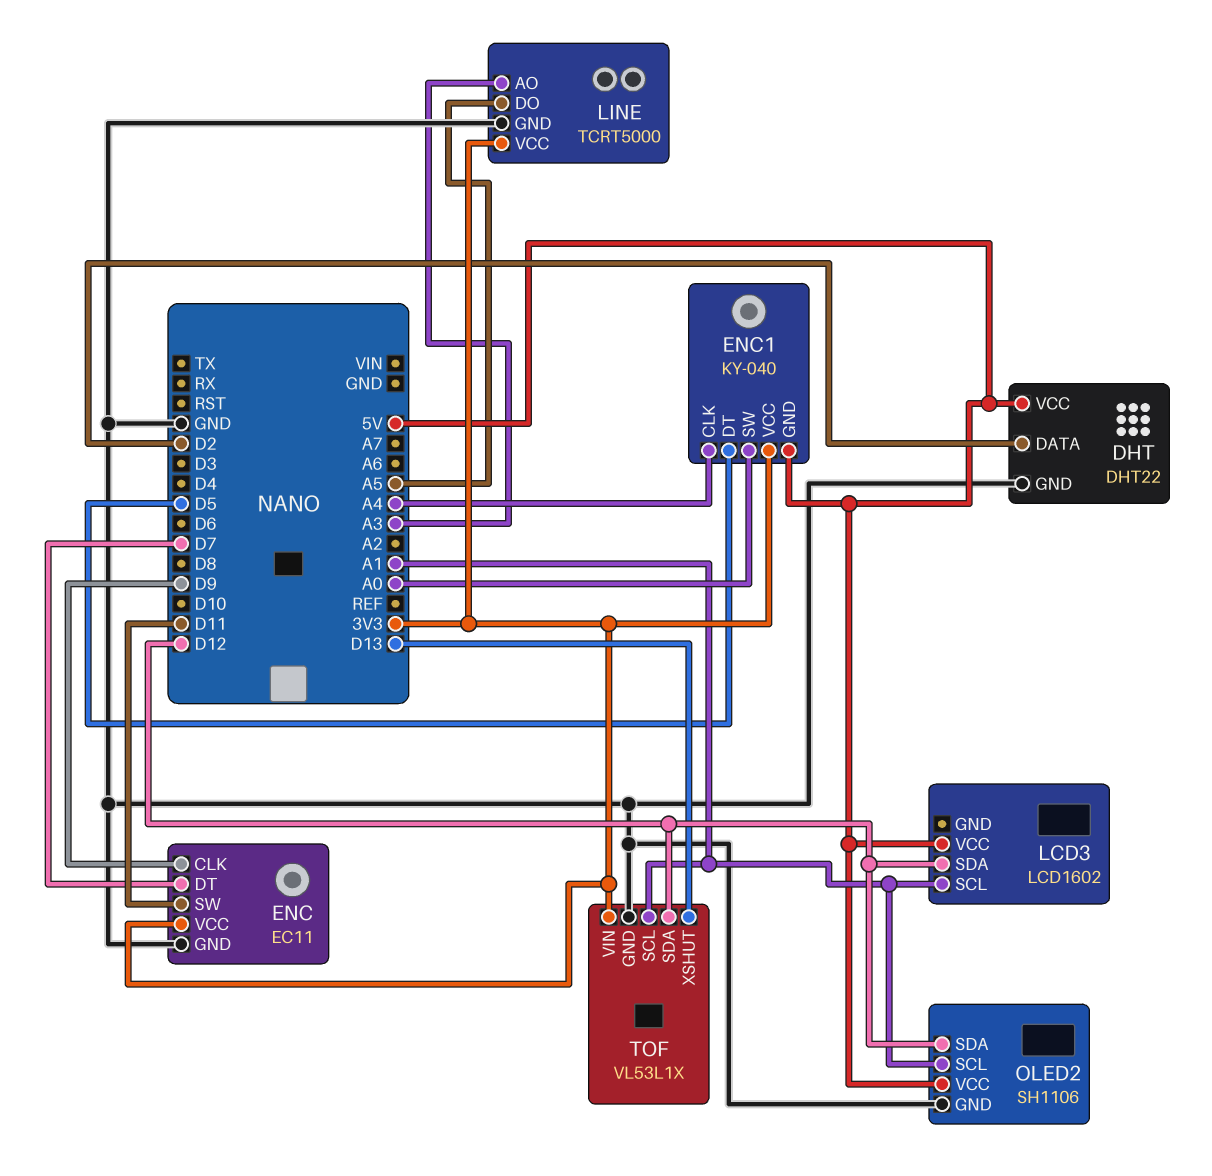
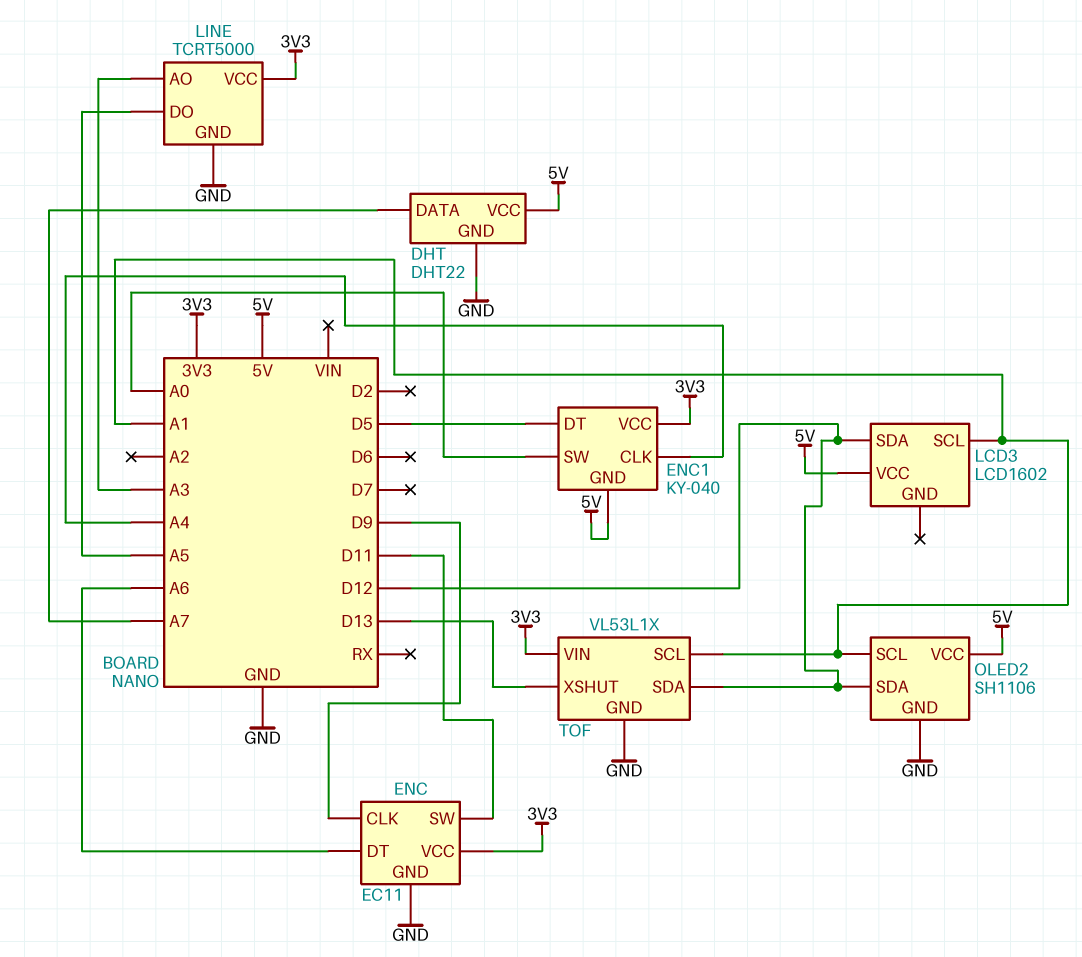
DHT pin DATA: D2 -> A7
ENC pin DT: D7 -> A6

